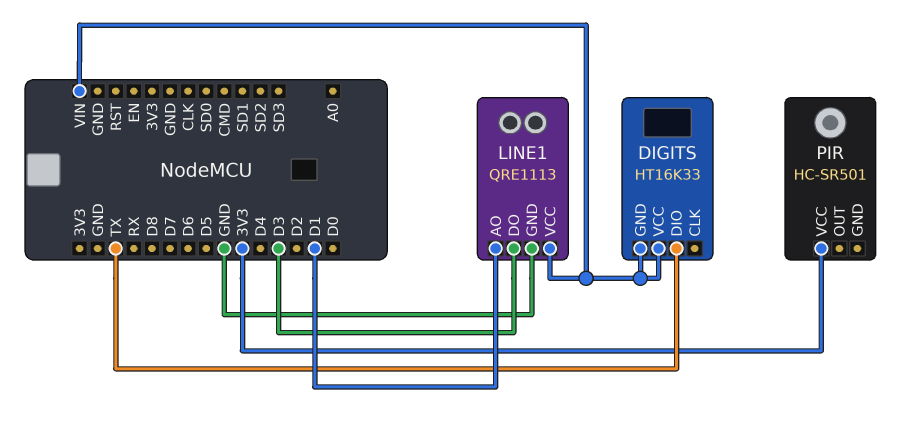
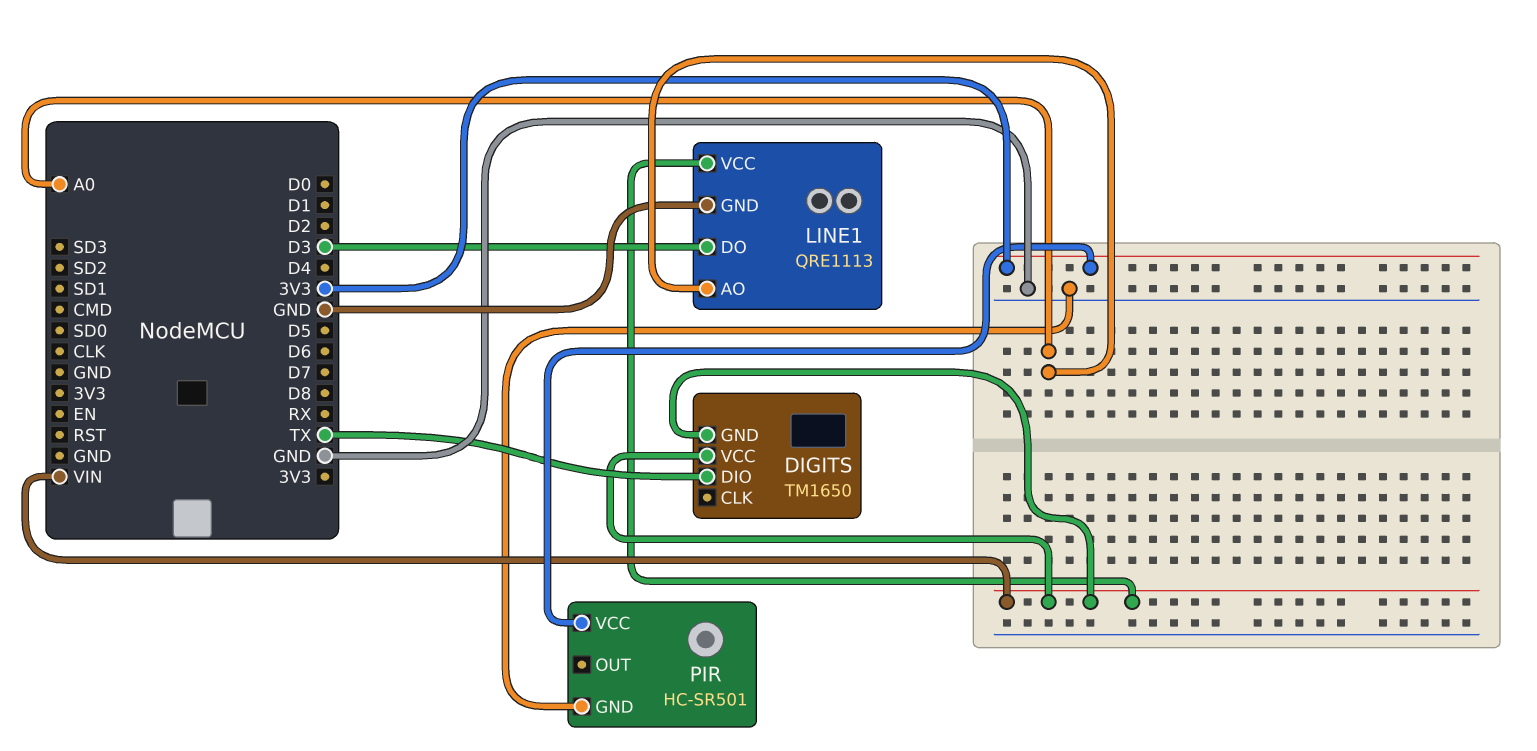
DIGITS: HT16K33 -> TM1650
LINE1 pin AO: D1 -> A0
PIR pin GND: none -> GND

